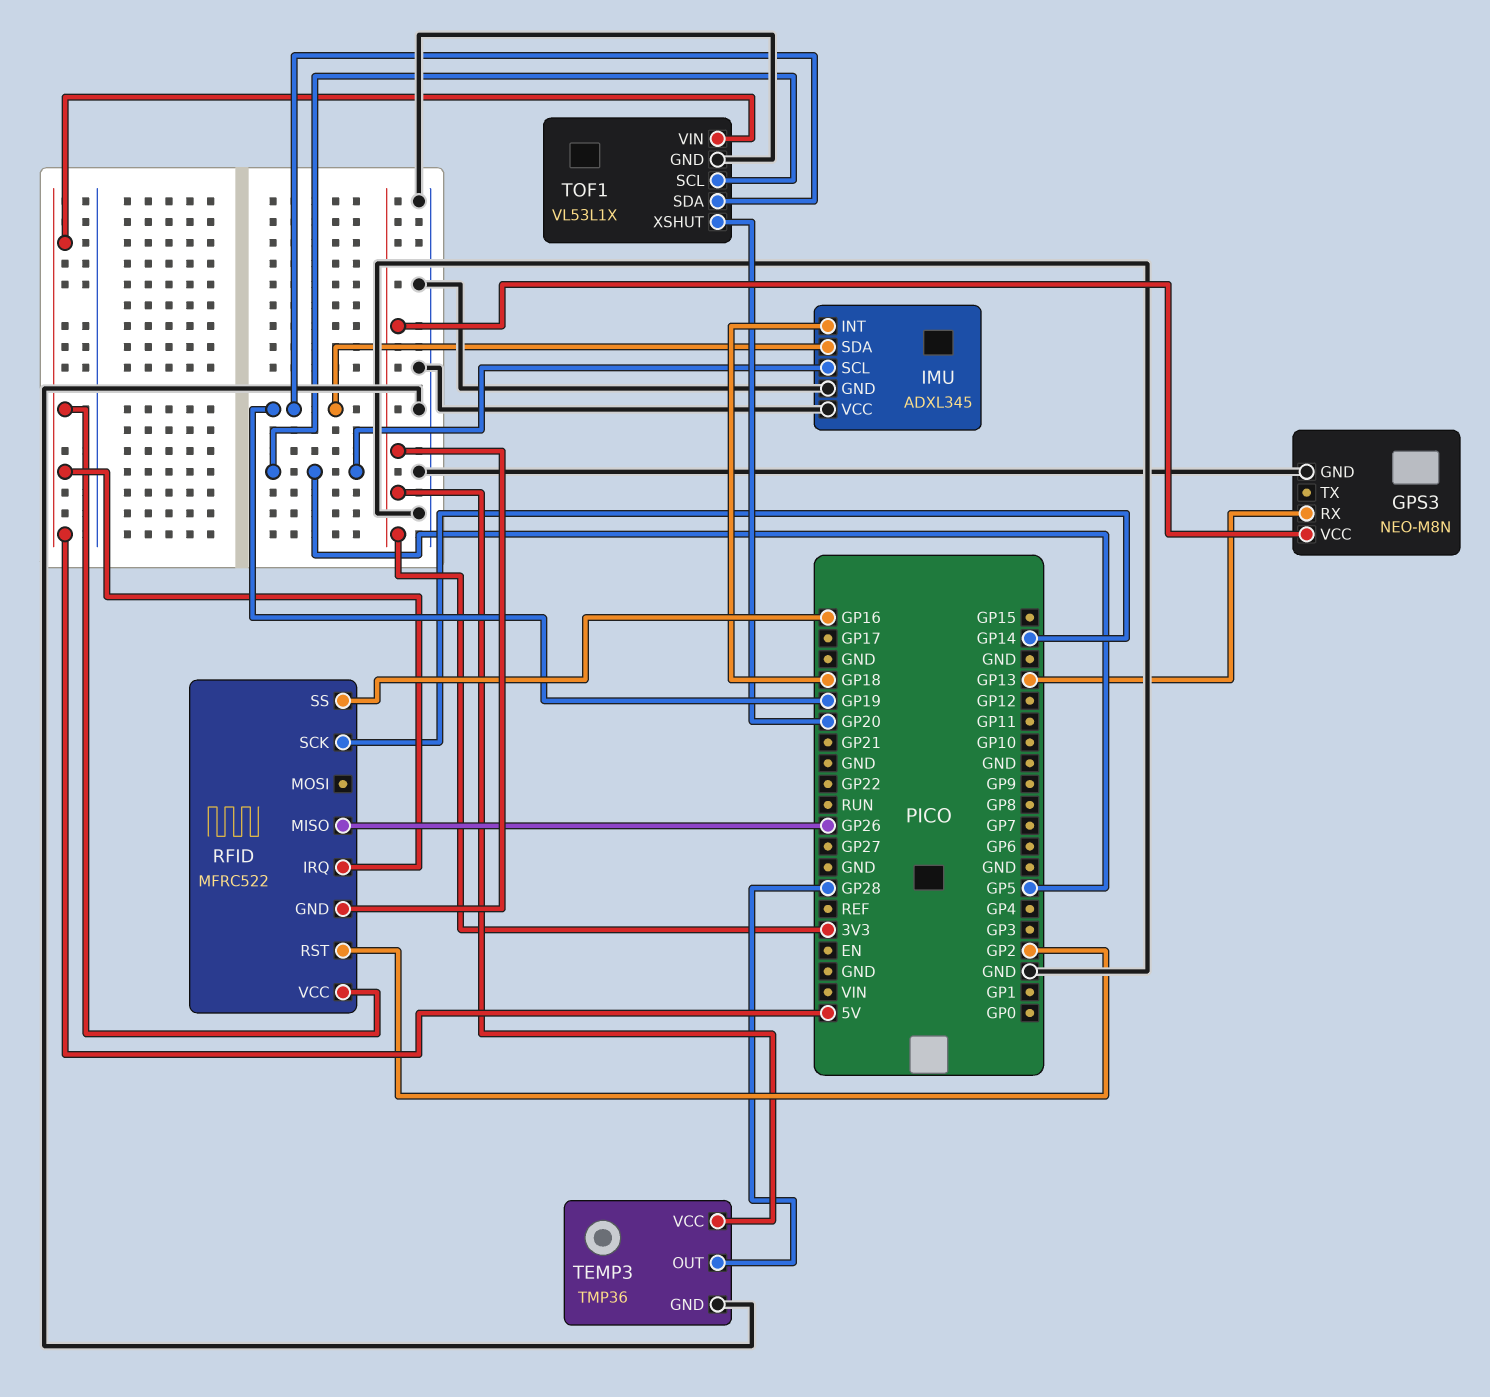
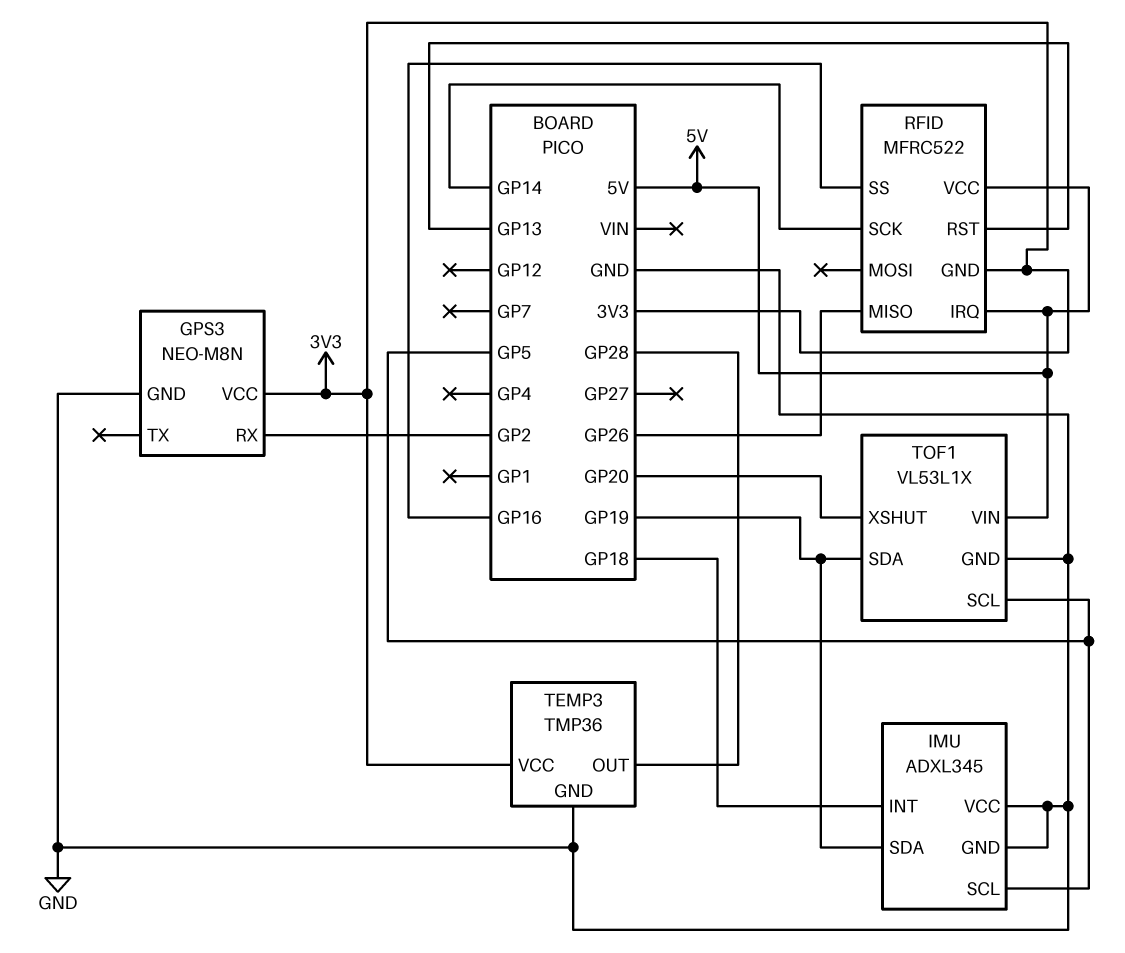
GPS3 pin RX: GP13 -> GP2
RFID pin RST: GP2 -> GP13

